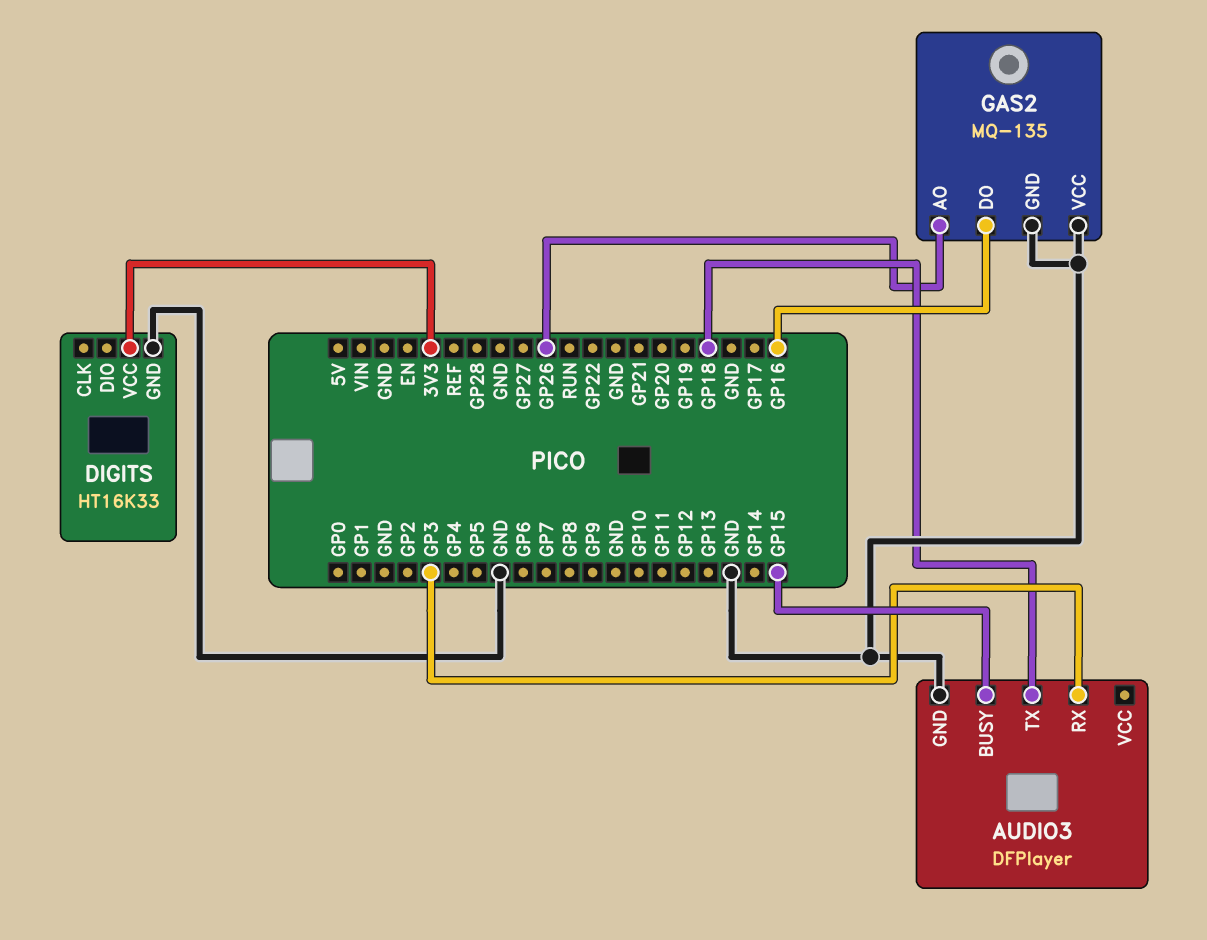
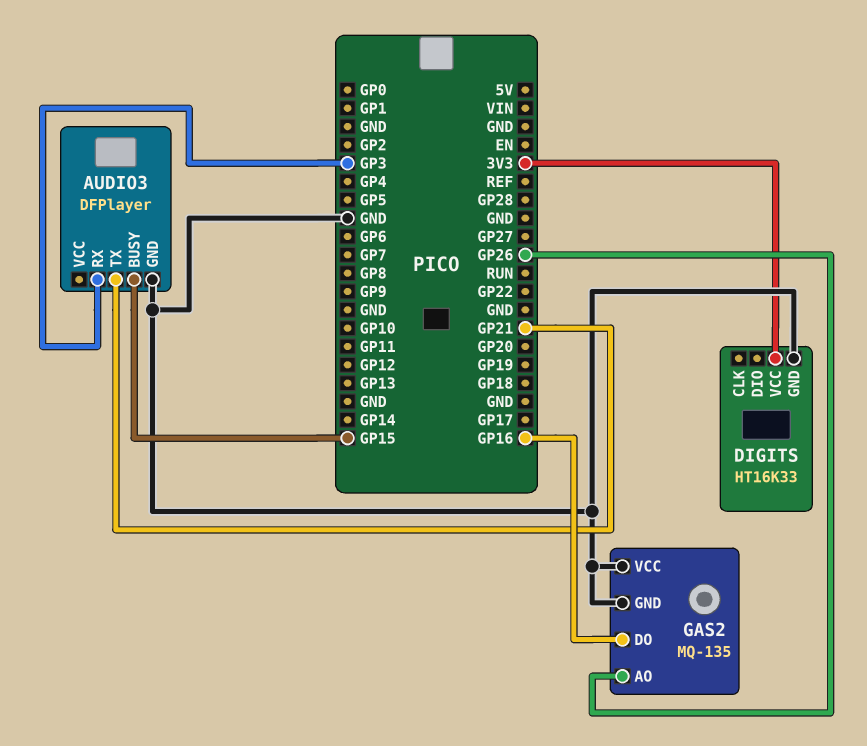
AUDIO3 pin TX: GP18 -> GP21

